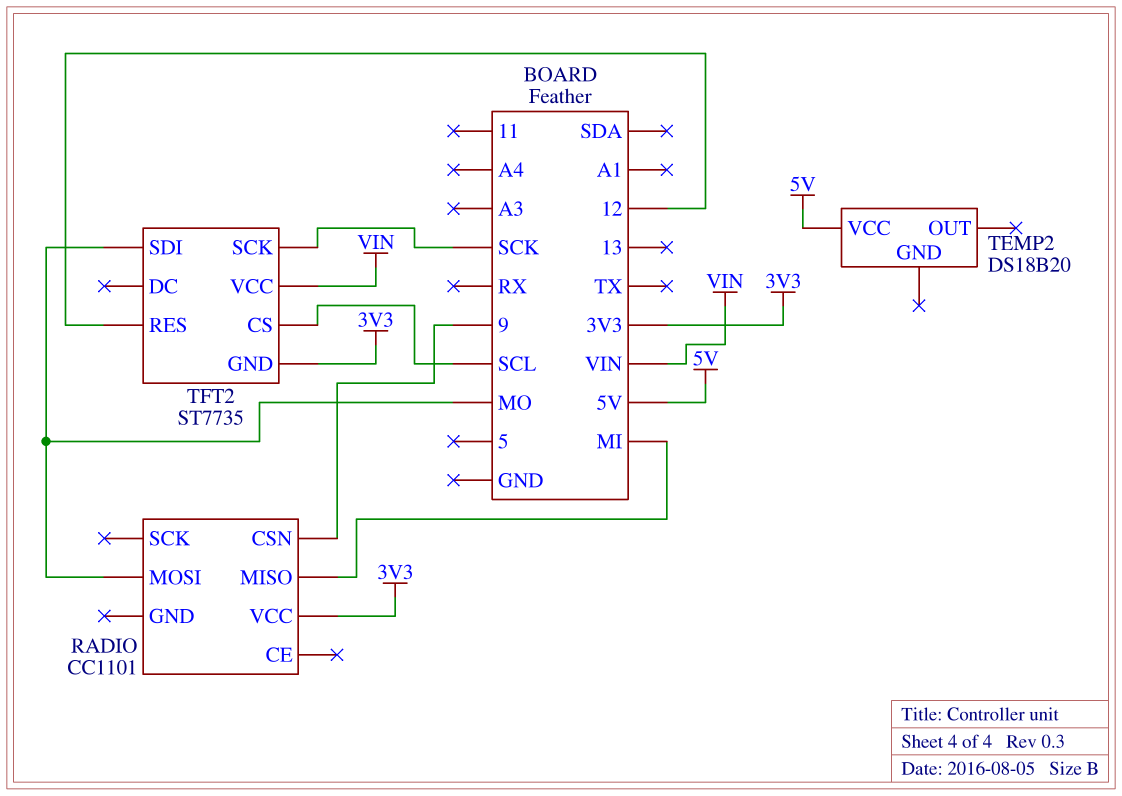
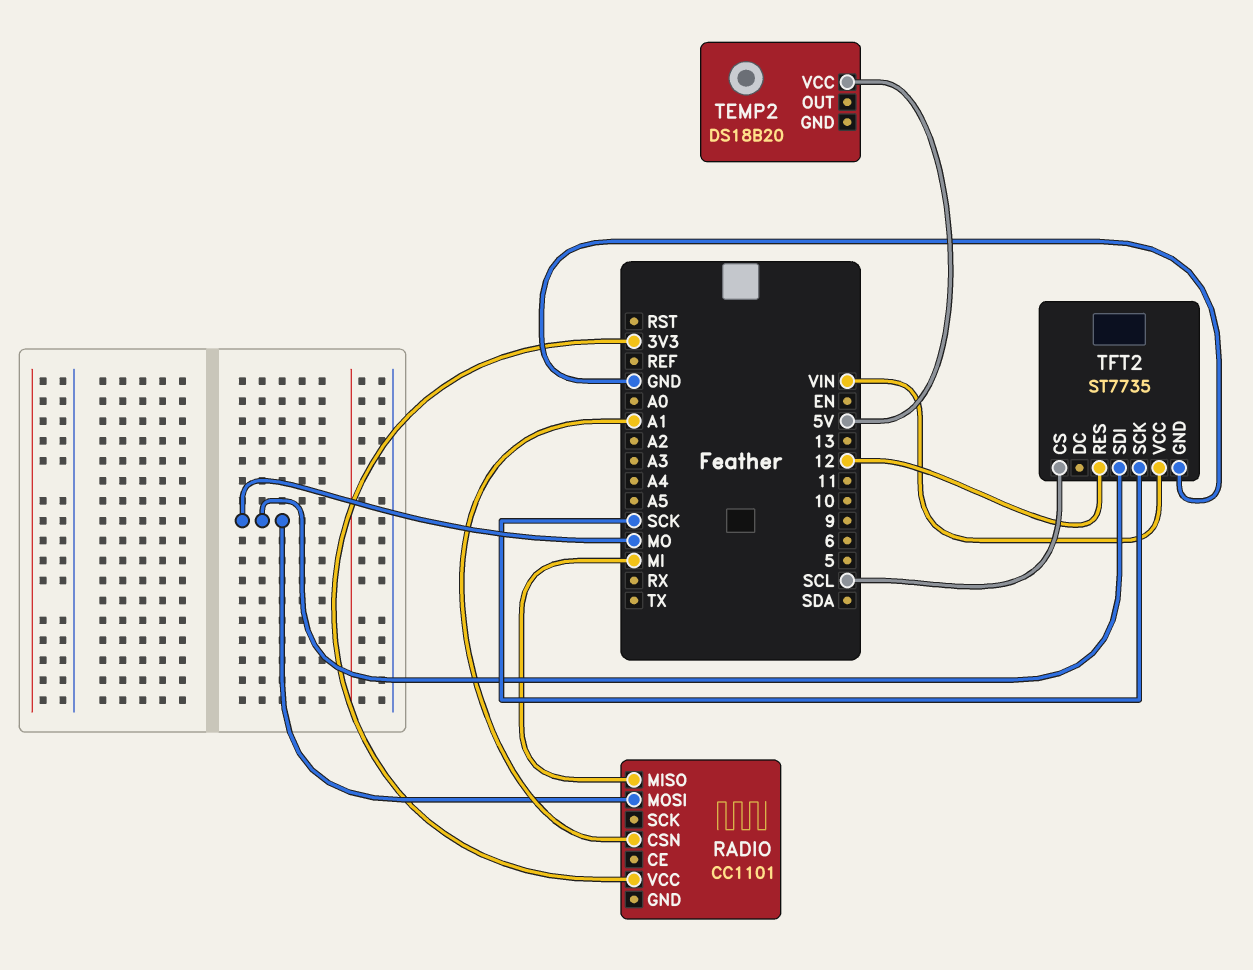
RADIO pin CSN: 9 -> A1
TFT2 pin GND: 3V3 -> GND

